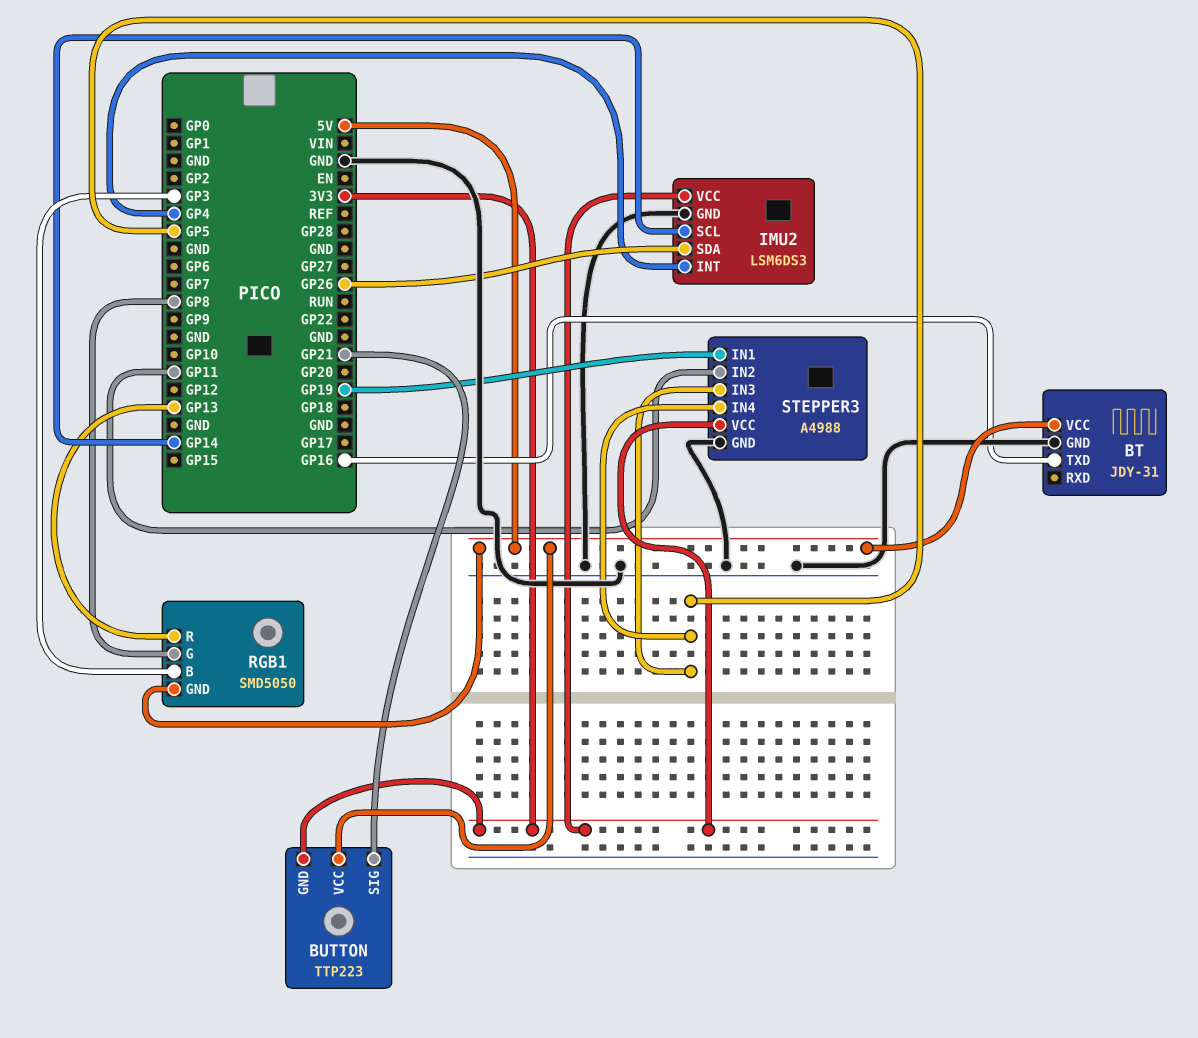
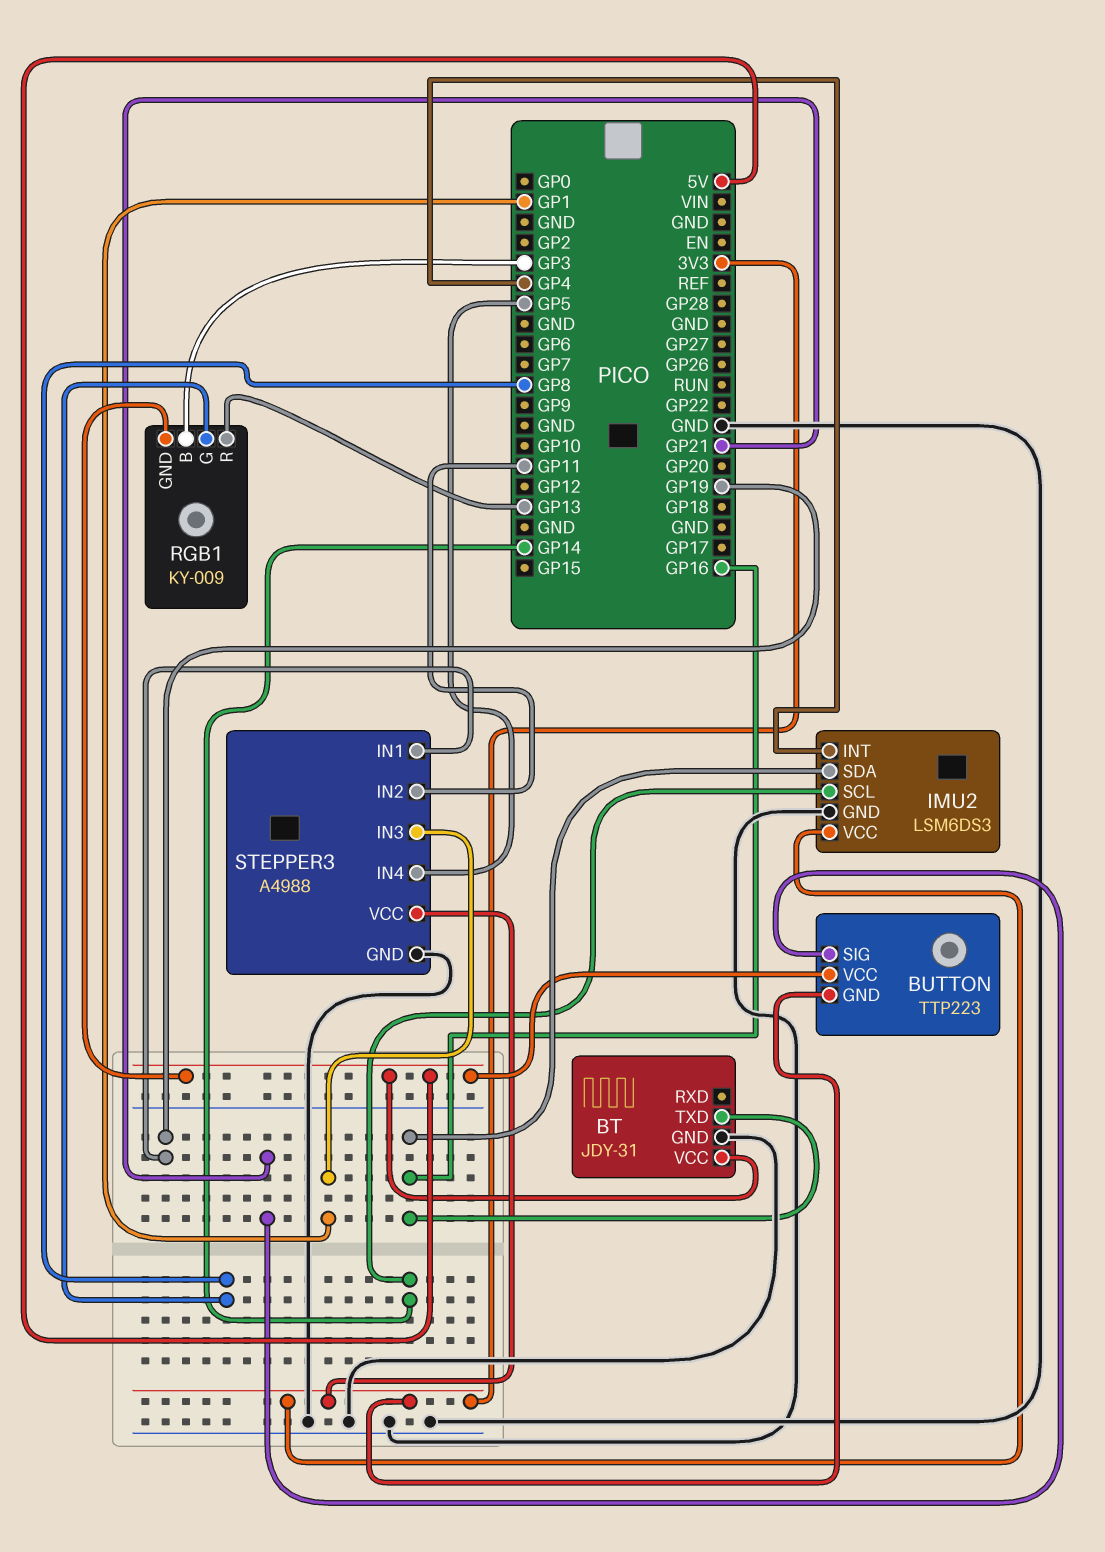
IMU2 pin SDA: GP26 -> GP16
RGB1: SMD5050 -> KY-009
STEPPER3 pin IN3: GP5 -> GP1

